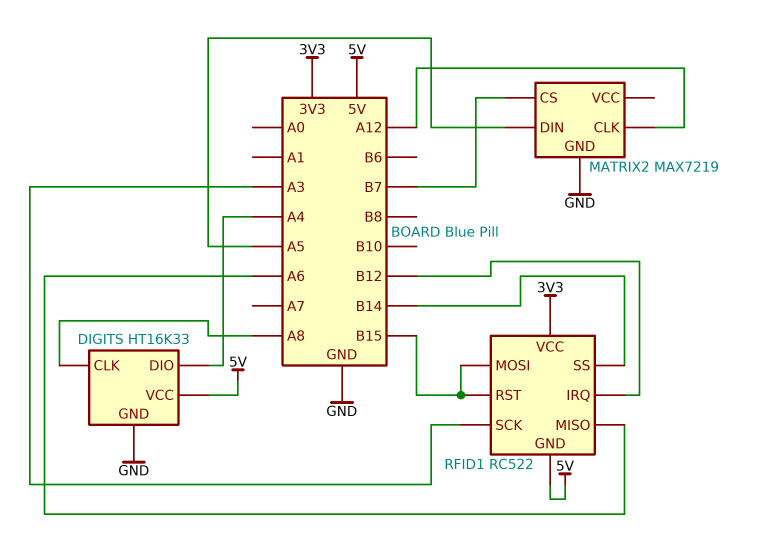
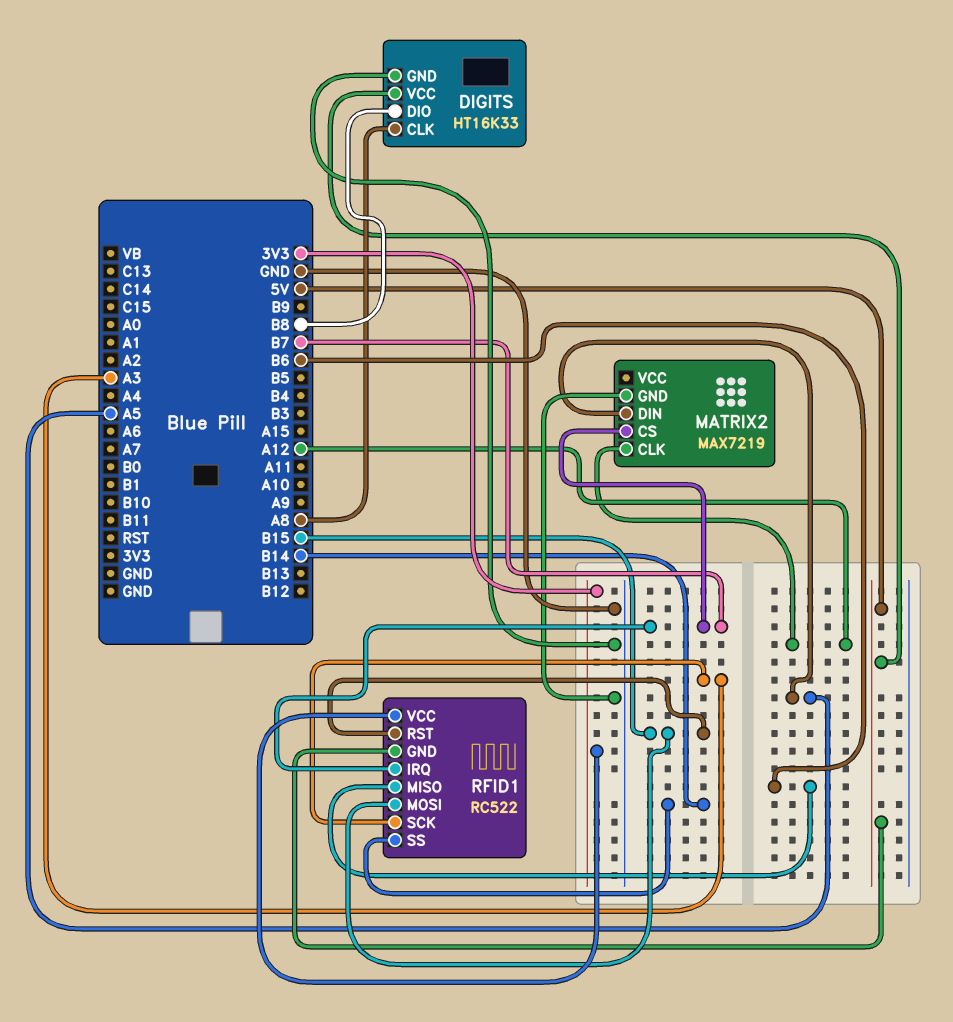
DIGITS pin DIO: A4 -> B8
RFID1 pin IRQ: B12 -> B7
RFID1 pin MISO: A6 -> B6

